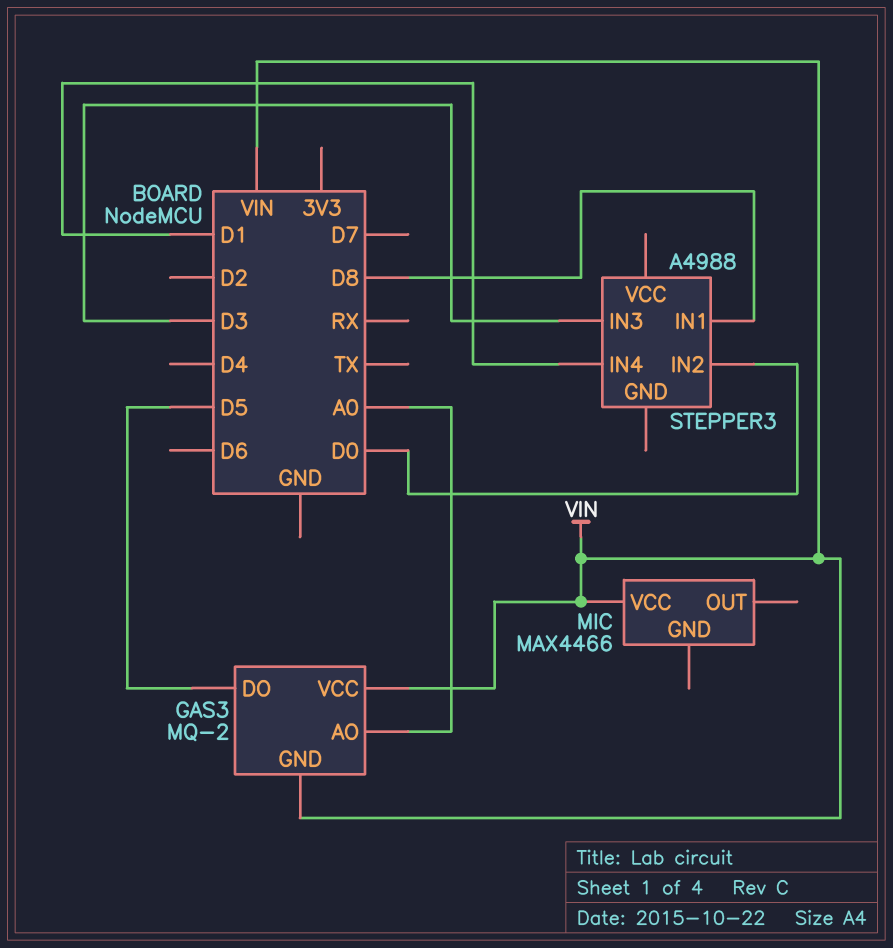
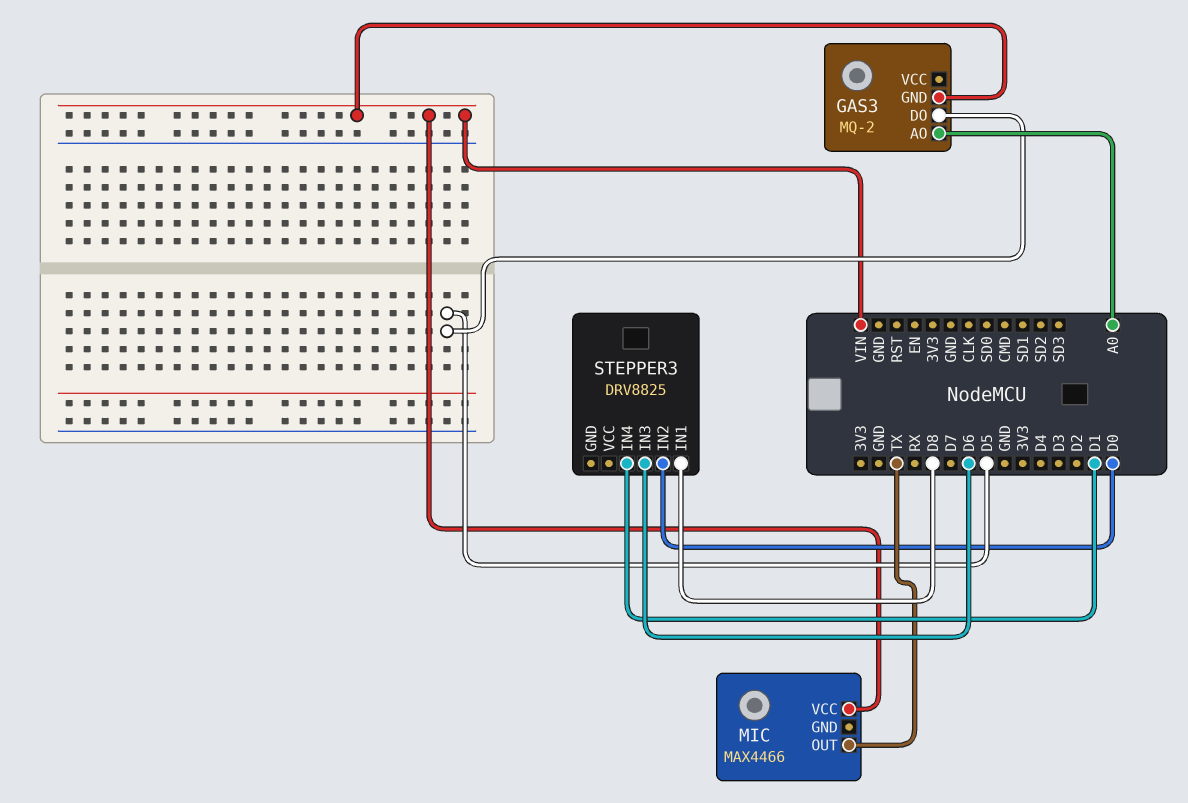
GAS3 pin VCC: VIN -> none
MIC pin OUT: none -> TX
STEPPER3: A4988 -> DRV8825
STEPPER3 pin IN3: D3 -> D6

